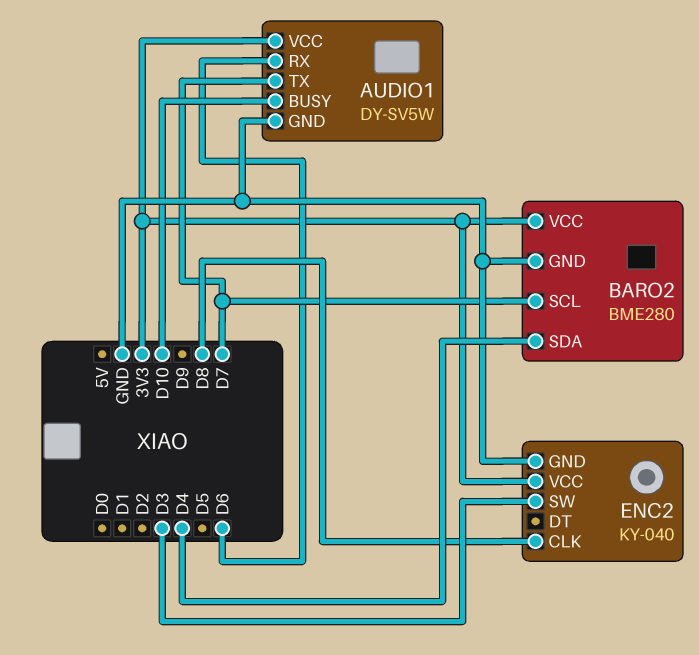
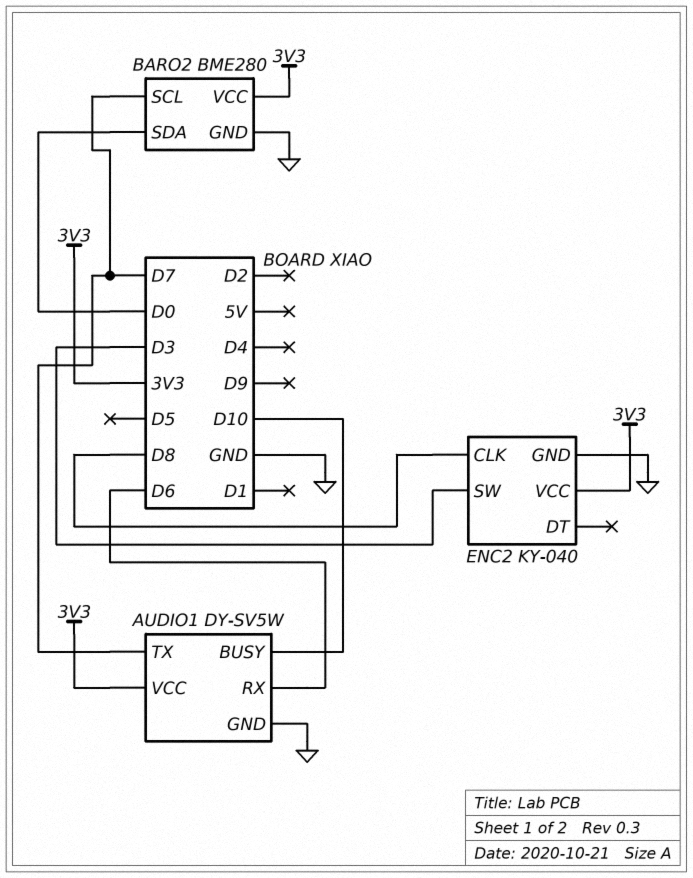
BARO2 pin SDA: D4 -> D0

